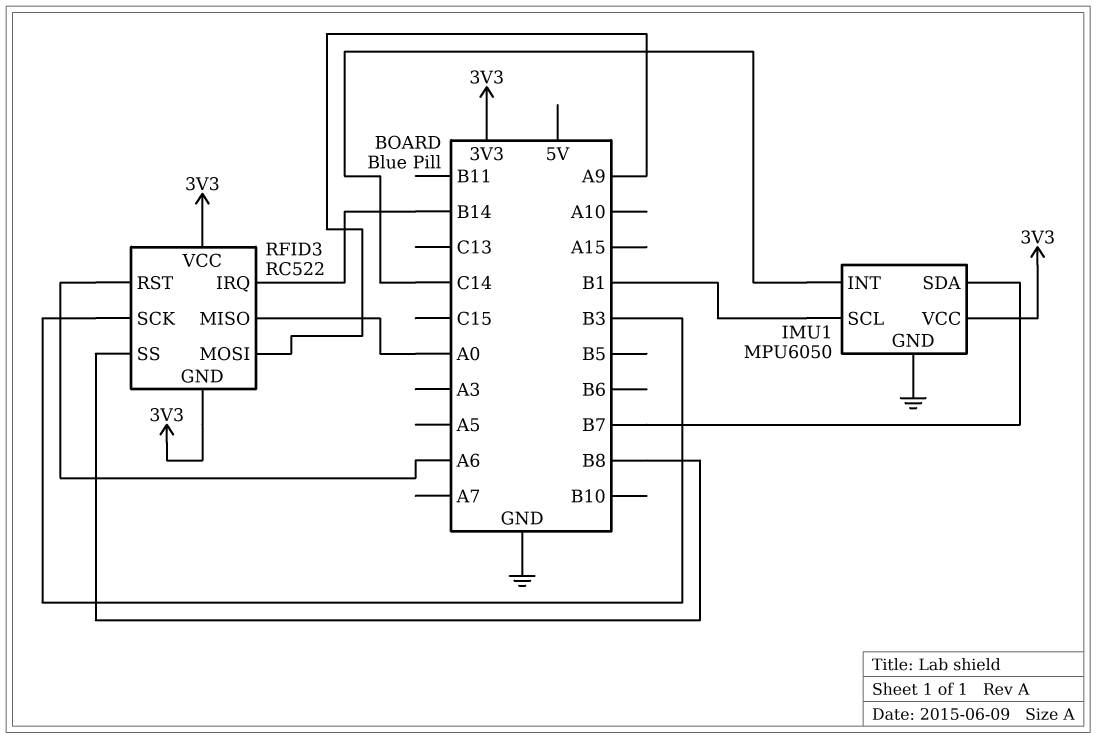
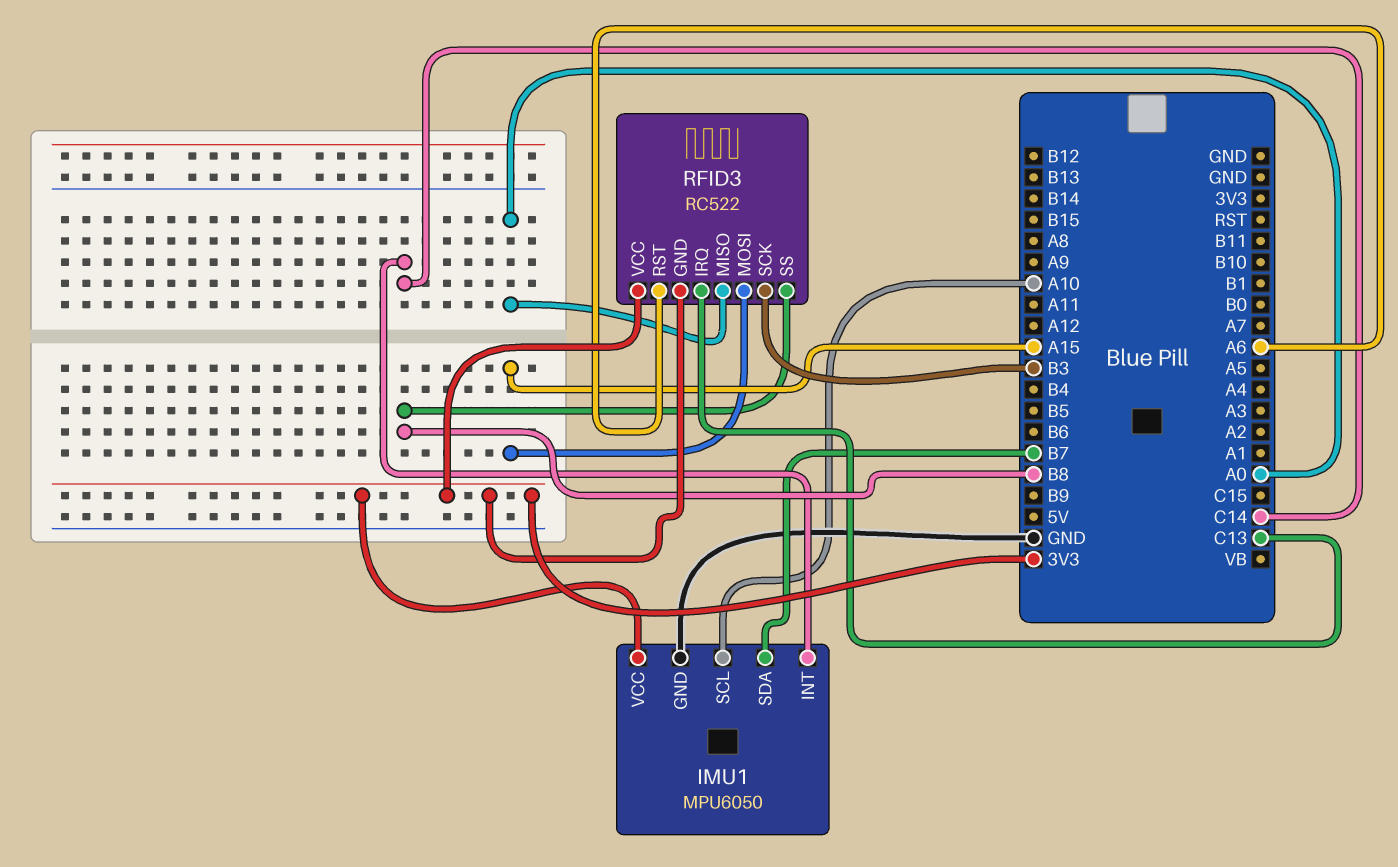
IMU1 pin SCL: B1 -> A10
RFID3 pin IRQ: B14 -> C13
RFID3 pin MOSI: A9 -> A15

